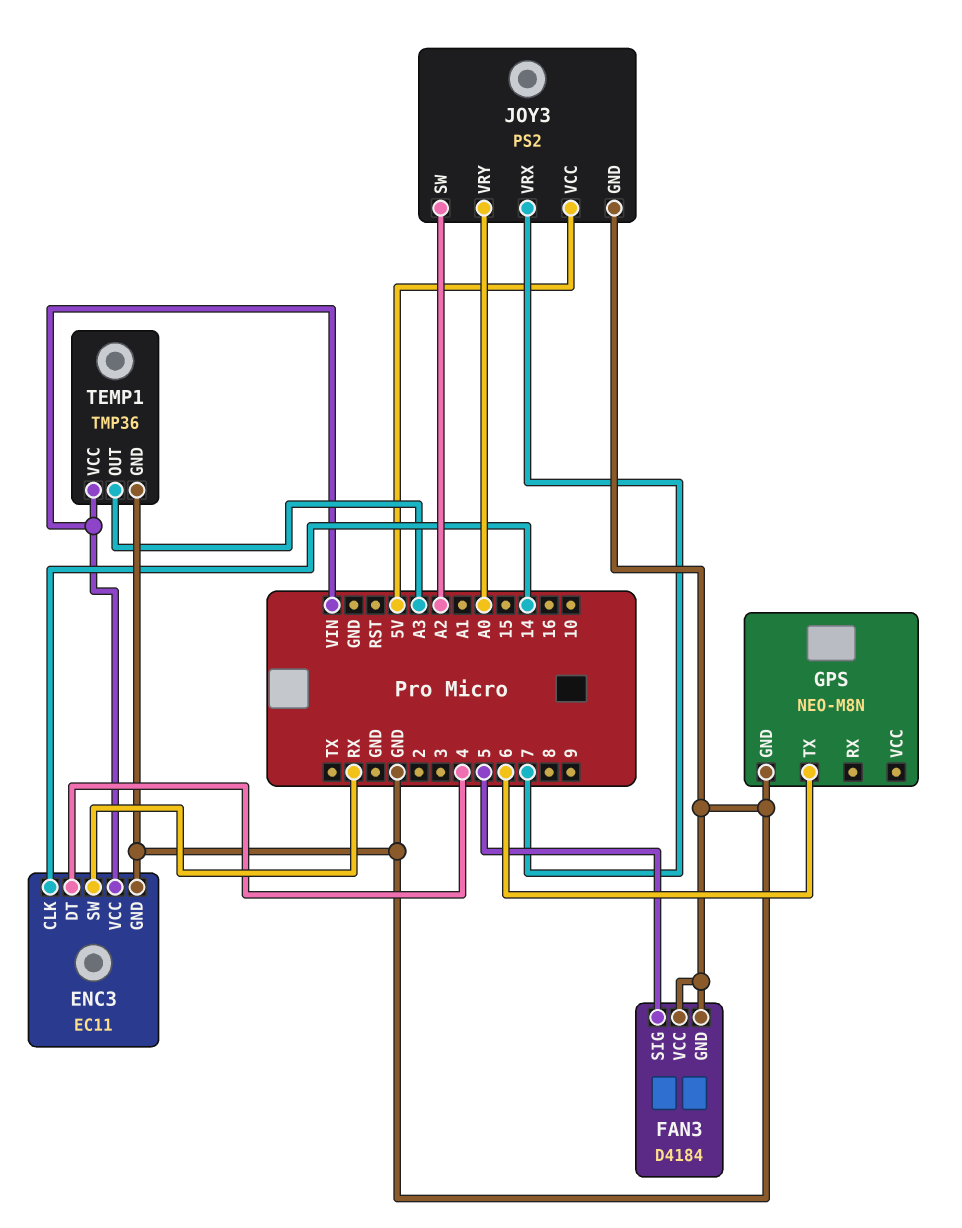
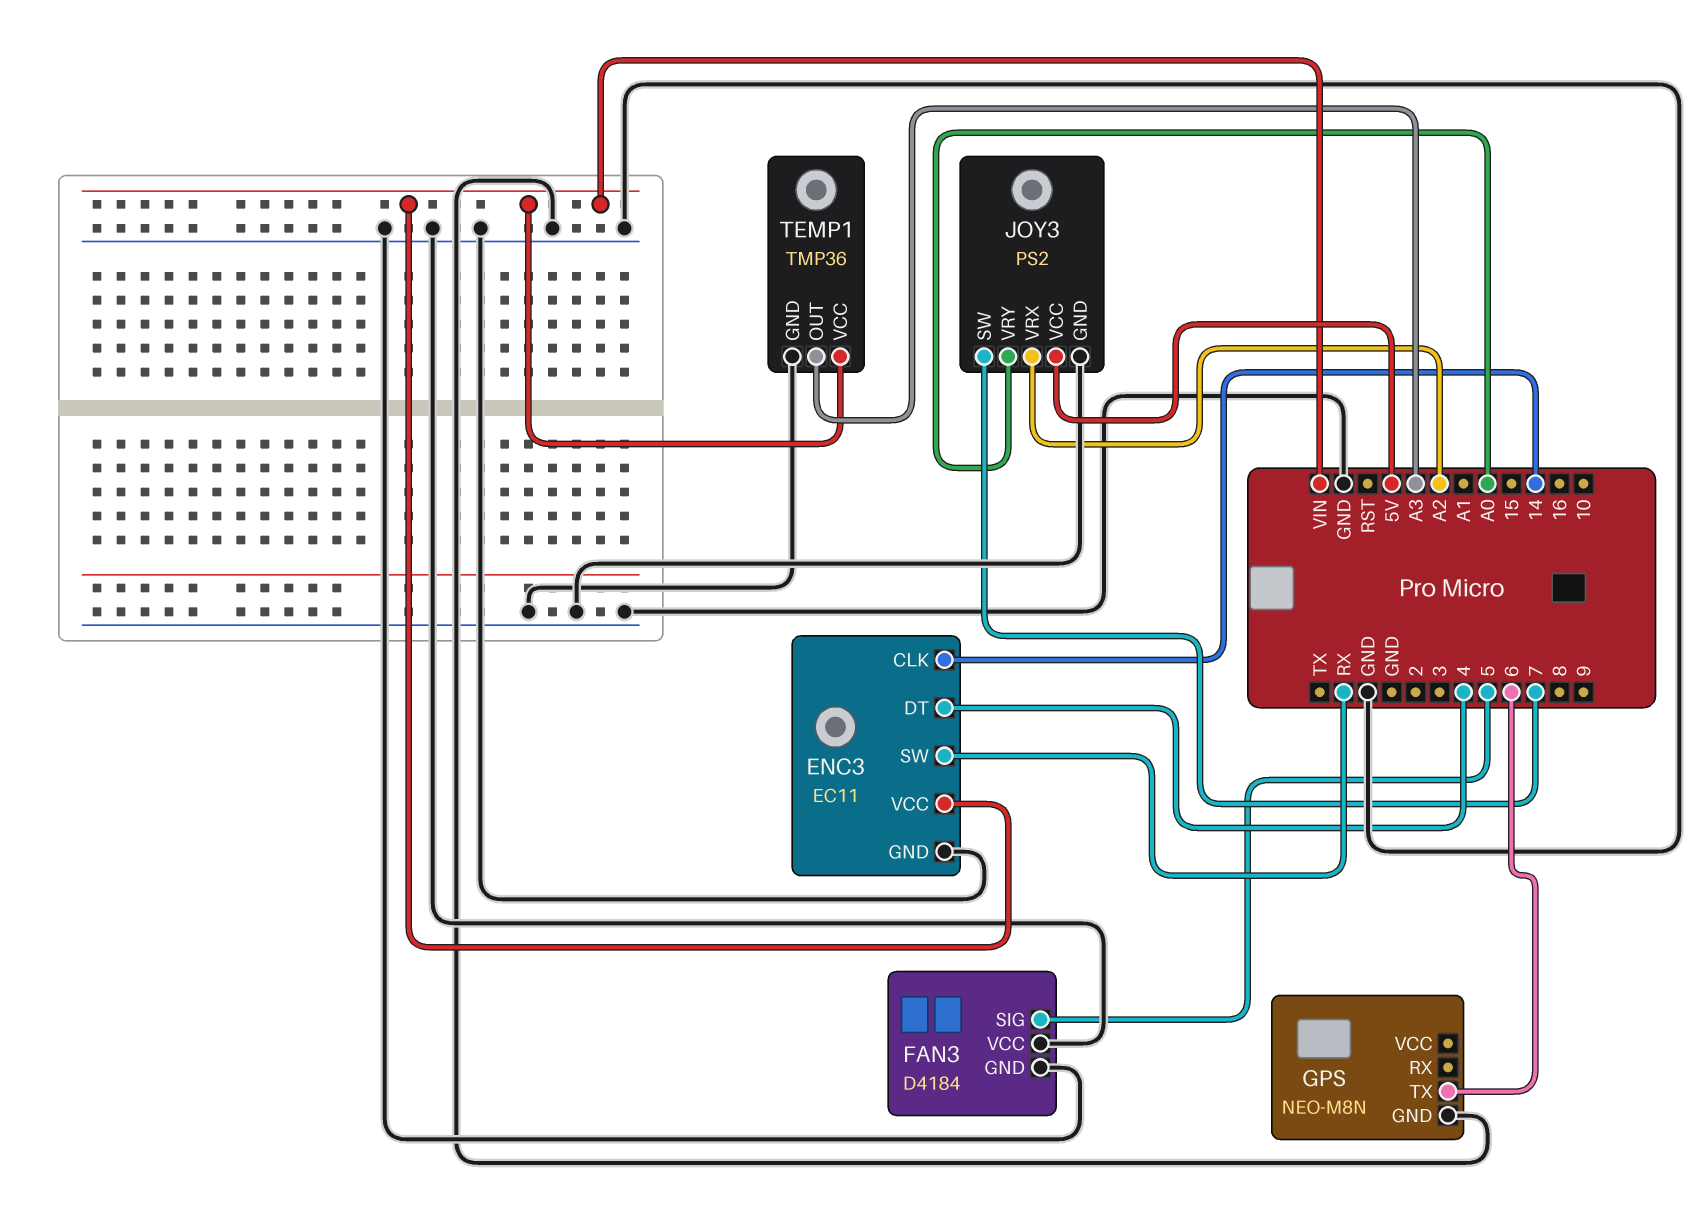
JOY3 pin SW: A2 -> 7
JOY3 pin VRX: 7 -> A2

